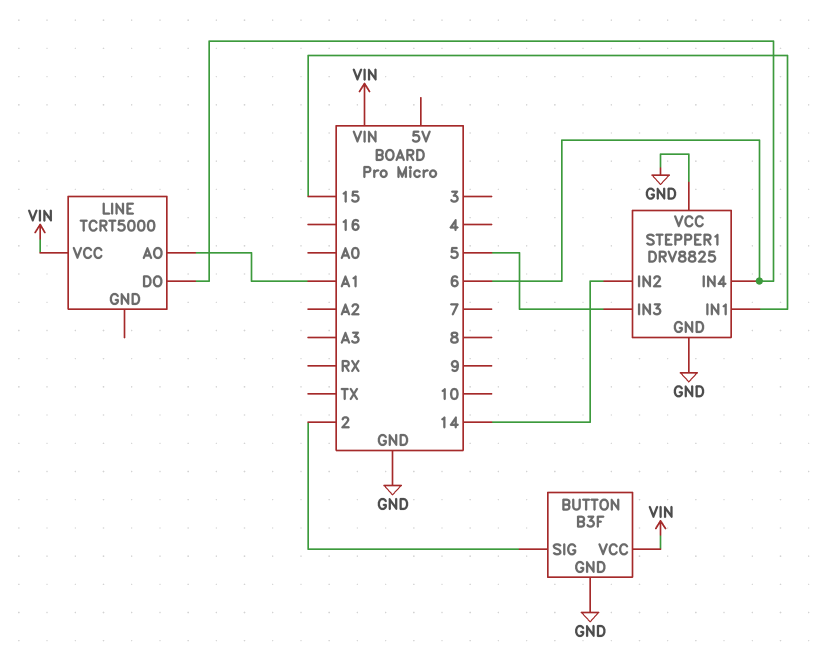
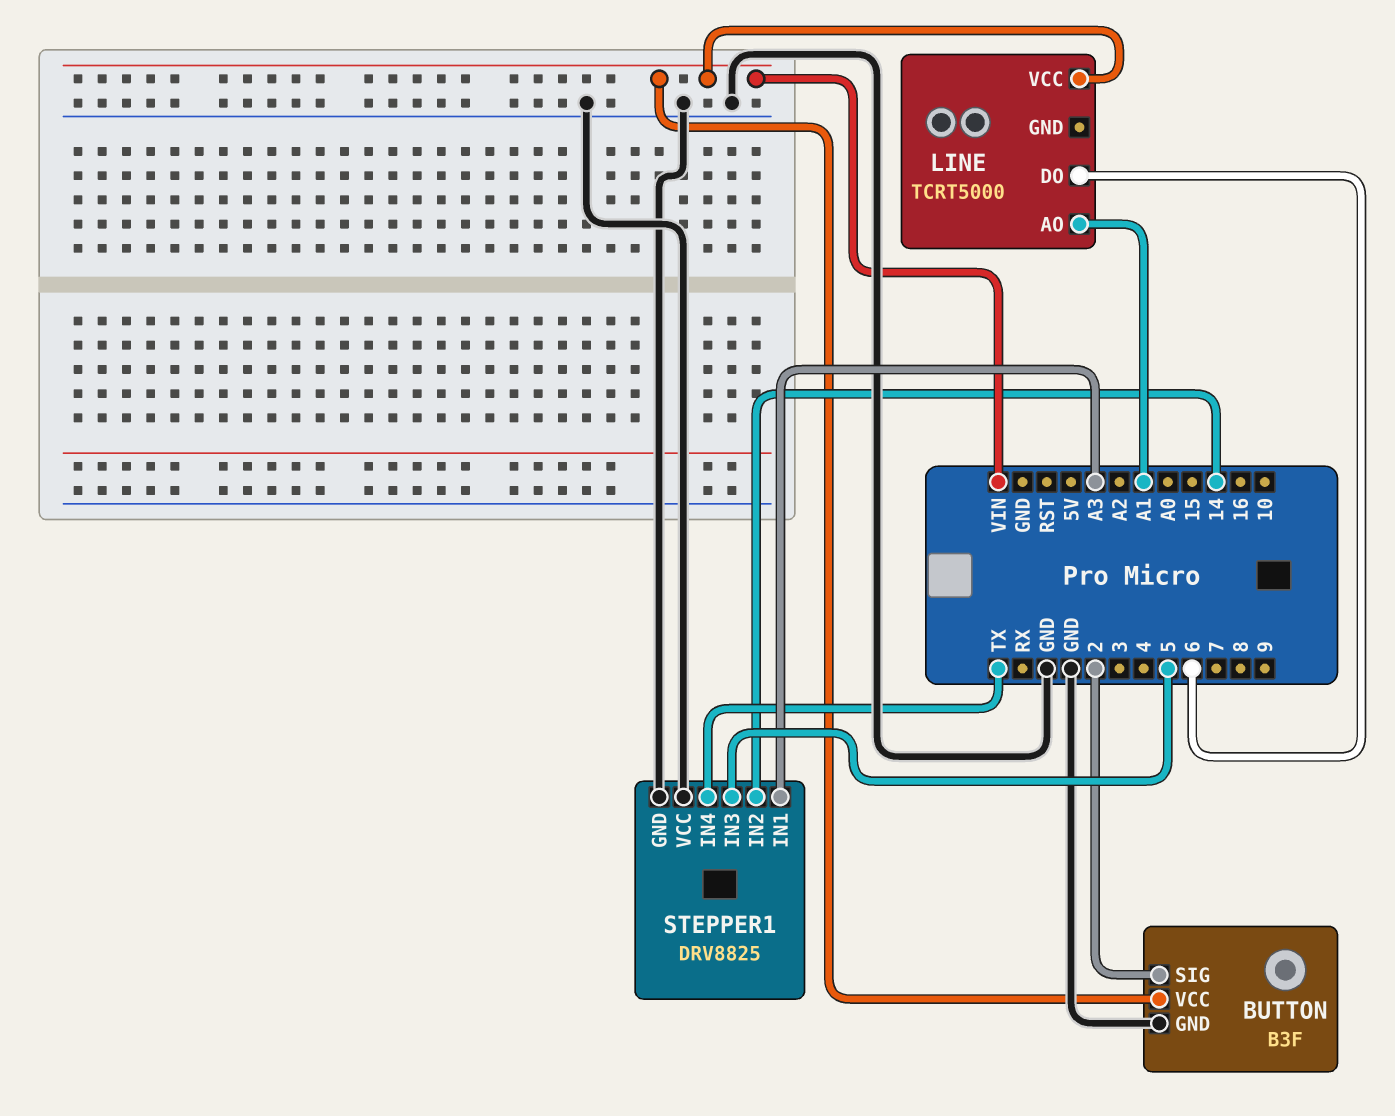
STEPPER1 pin IN1: 15 -> A3
STEPPER1 pin IN4: 6 -> TX

